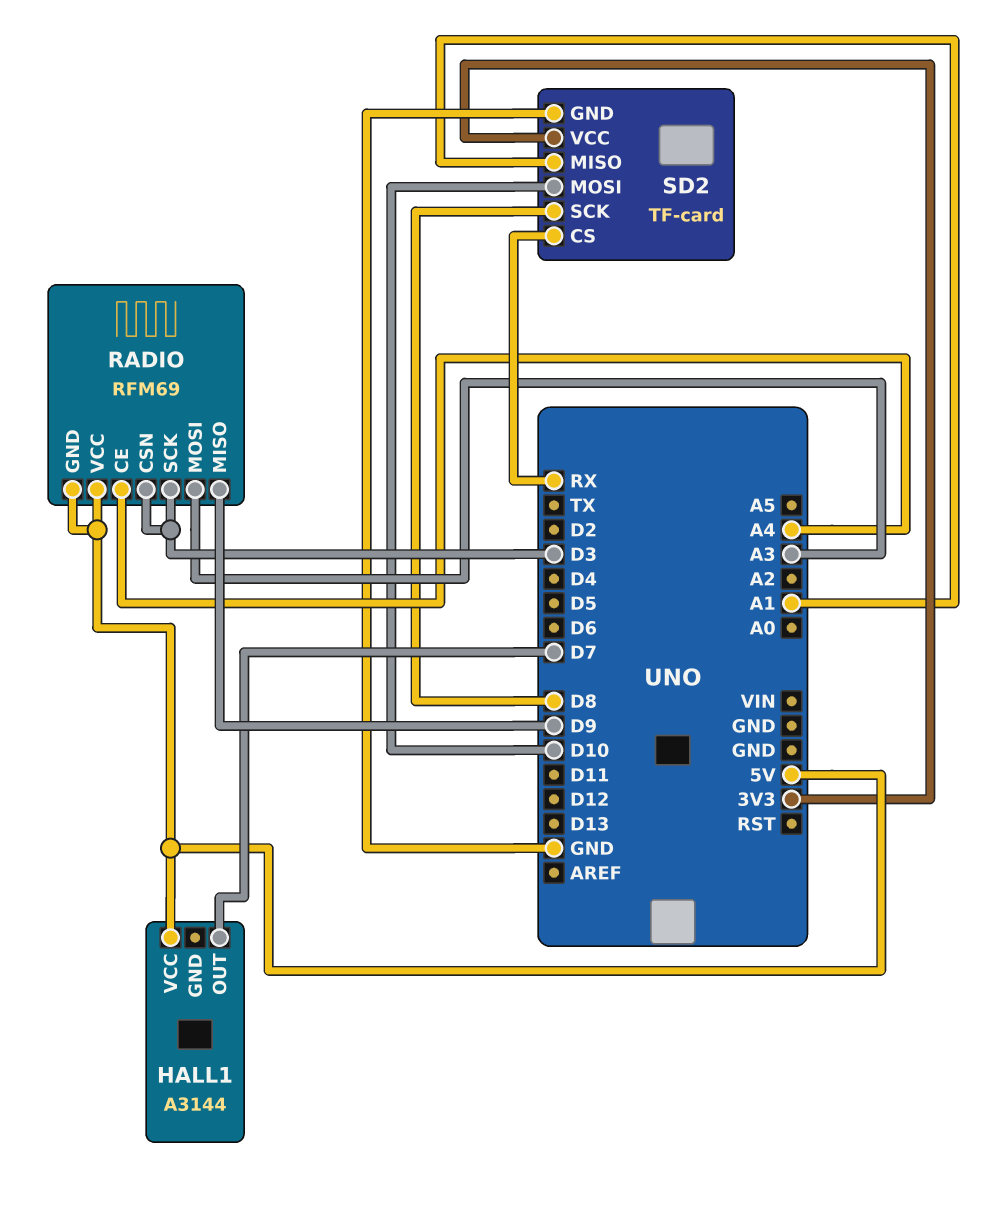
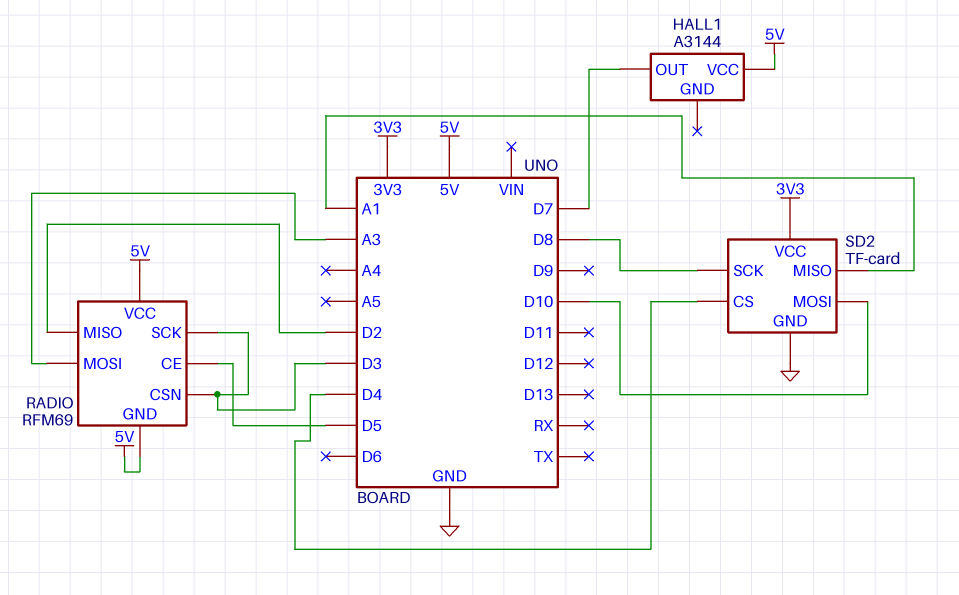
RADIO pin CE: A4 -> D5
RADIO pin MISO: D9 -> D2
SD2 pin CS: RX -> D4

